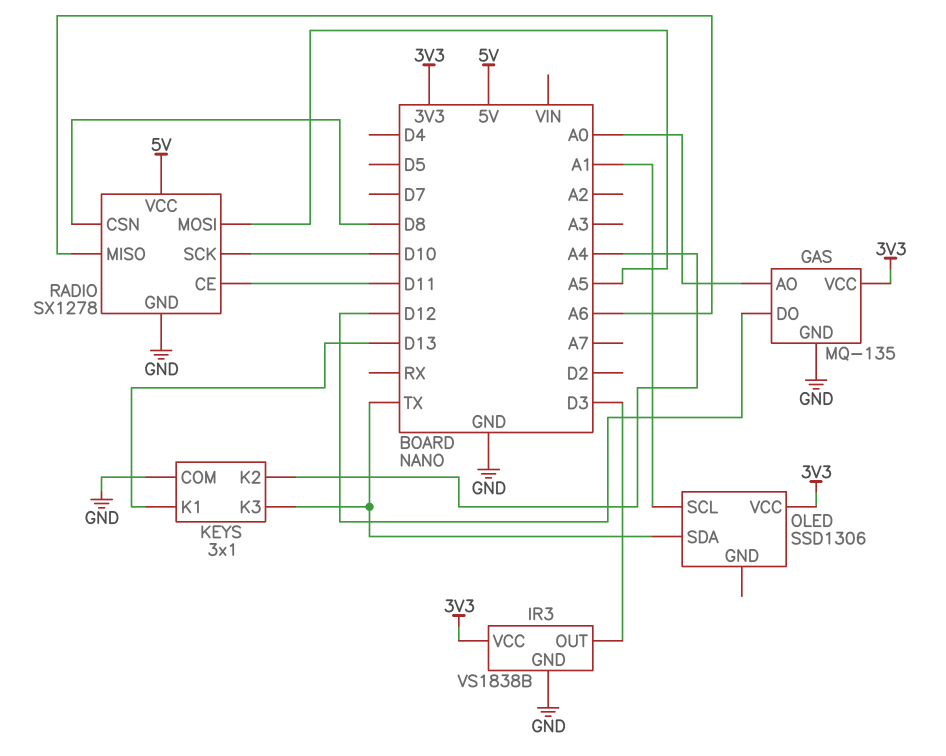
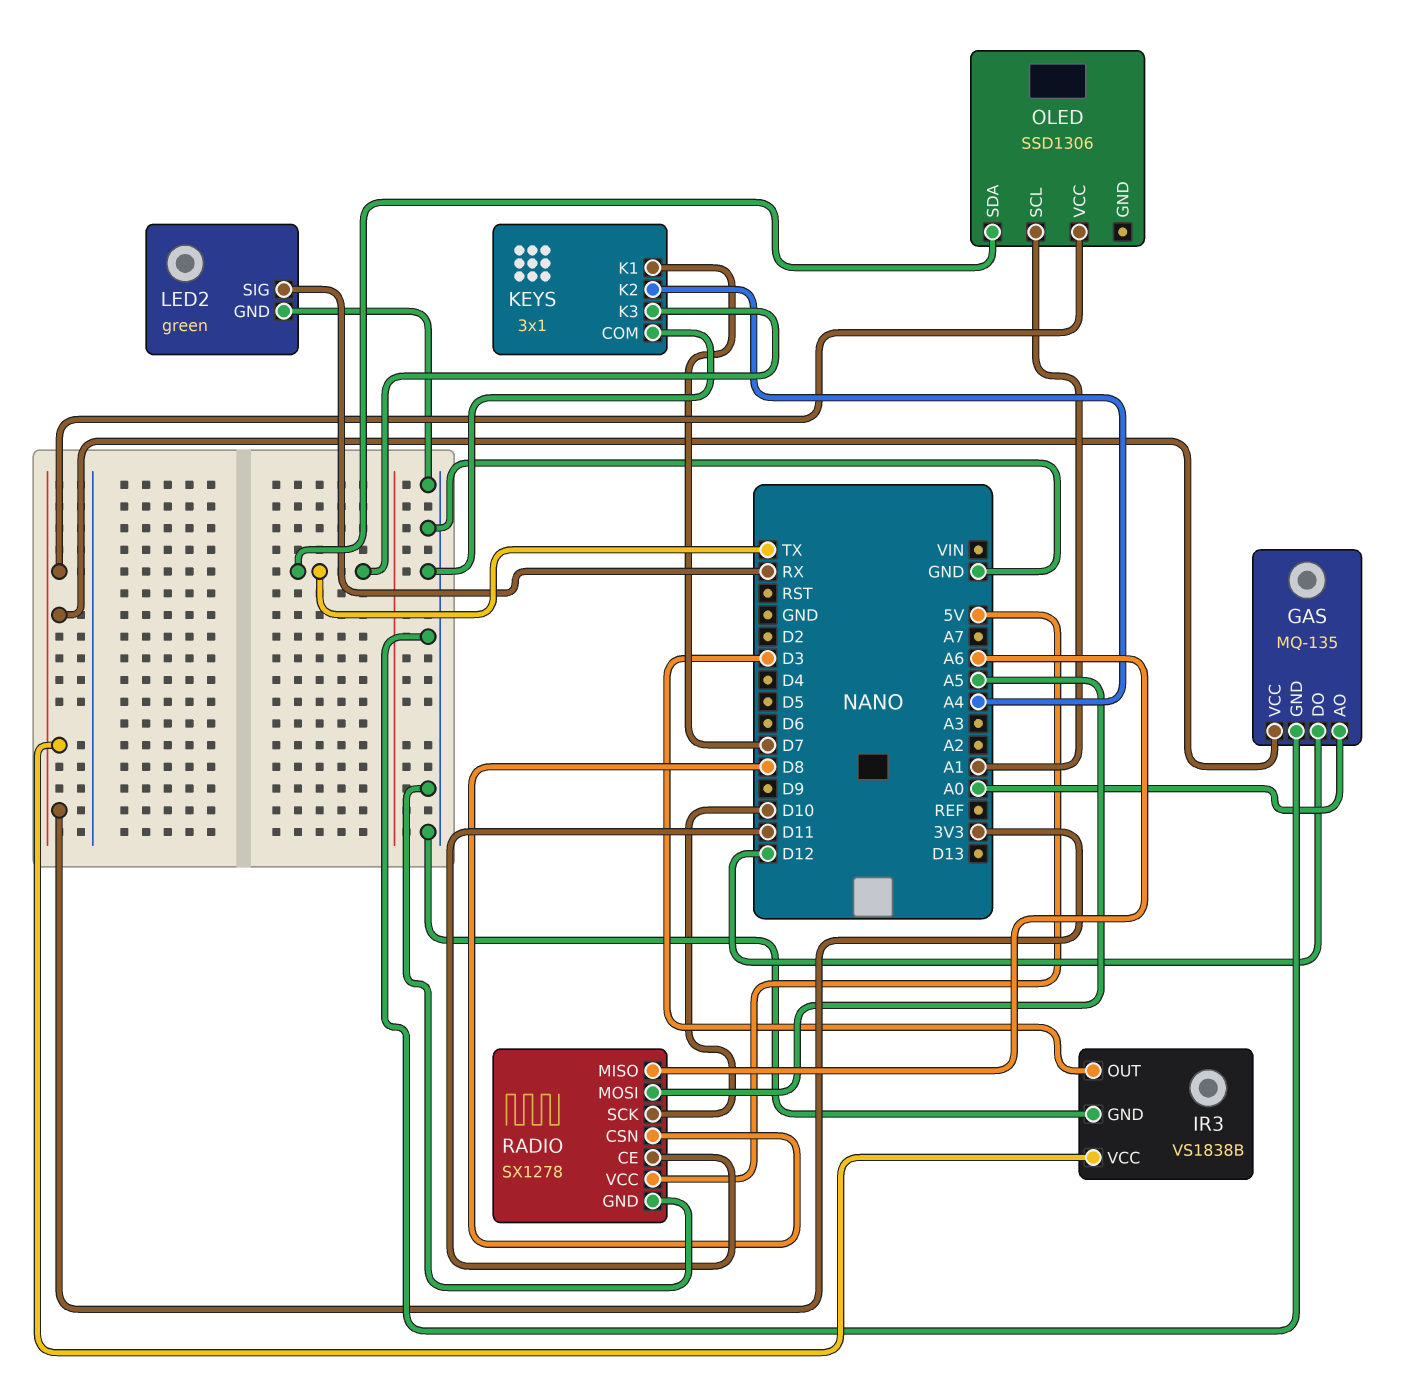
KEYS pin K1: D13 -> D7
LED2: none -> green
LED2 pin GND: none -> GND
LED2 pin SIG: none -> RX

